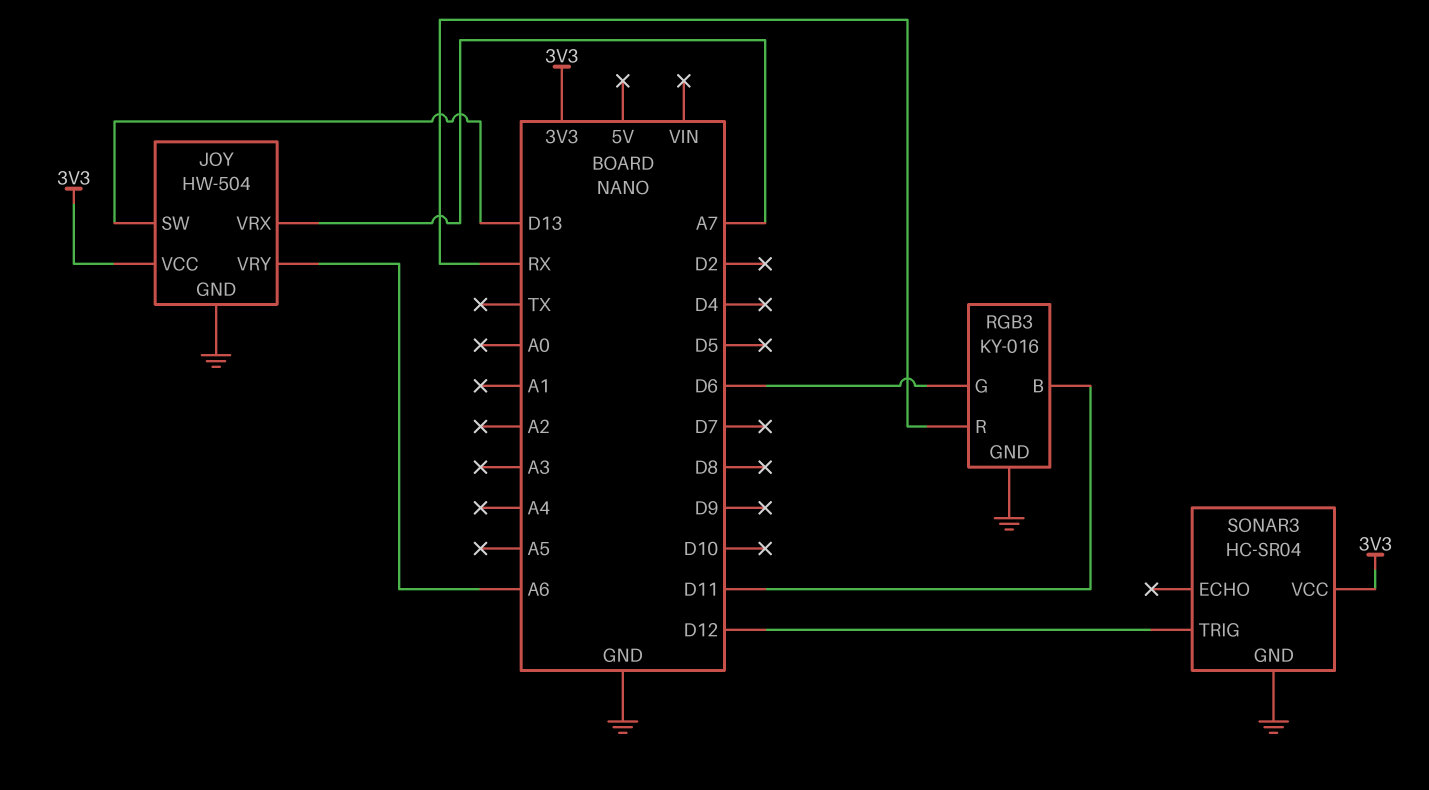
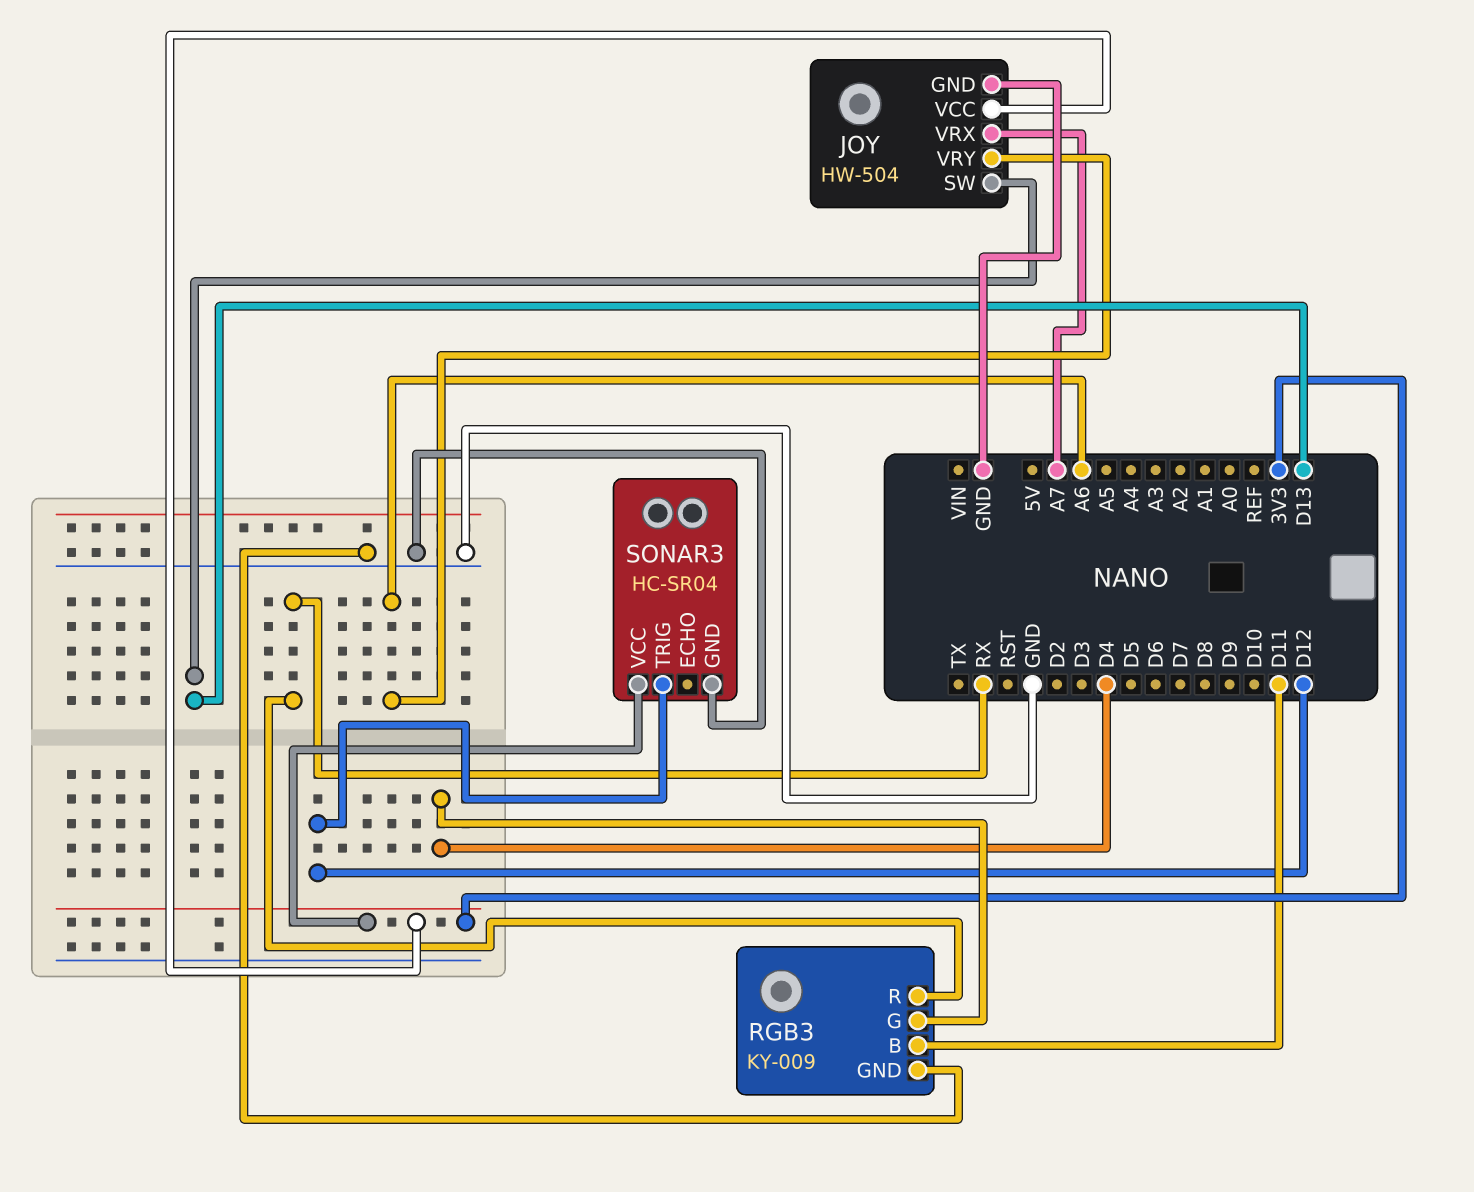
RGB3: KY-016 -> KY-009
RGB3 pin G: D6 -> D4

